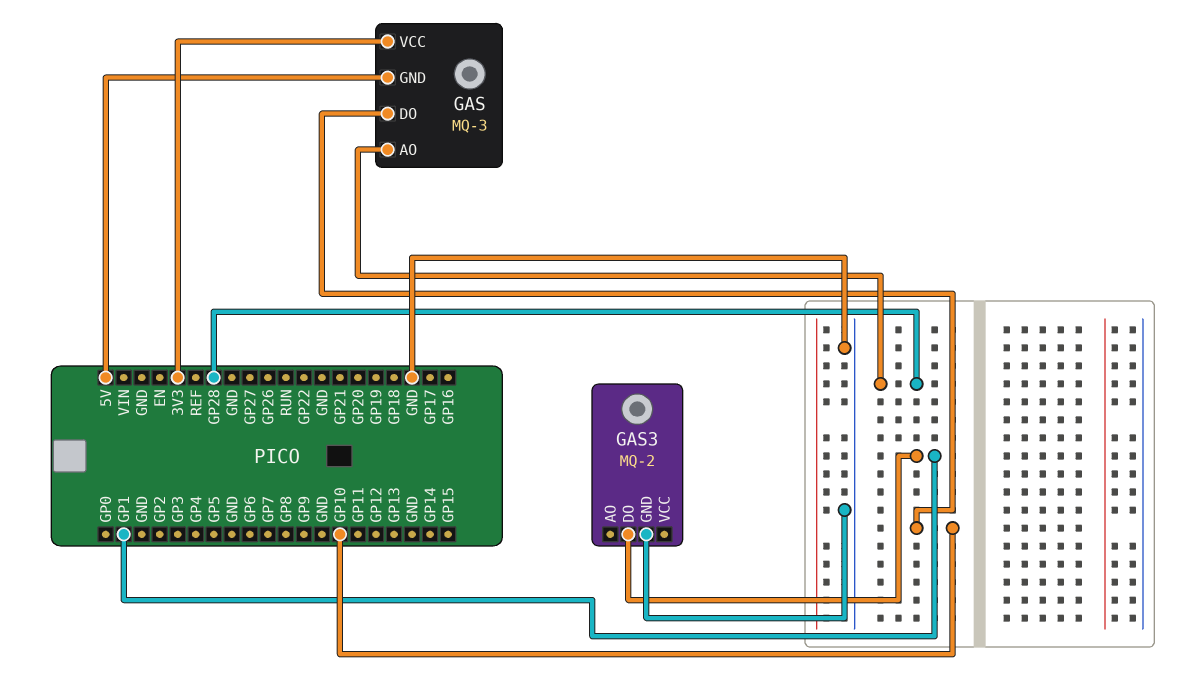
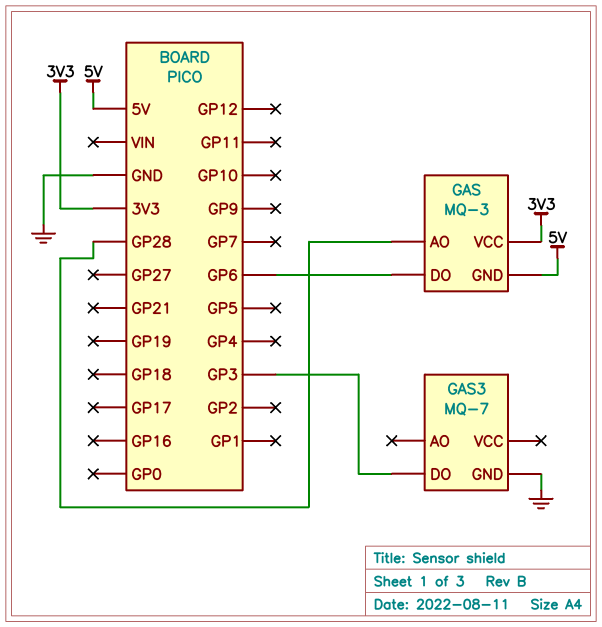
GAS pin DO: GP10 -> GP6
GAS3: MQ-2 -> MQ-7
GAS3 pin DO: GP1 -> GP3

